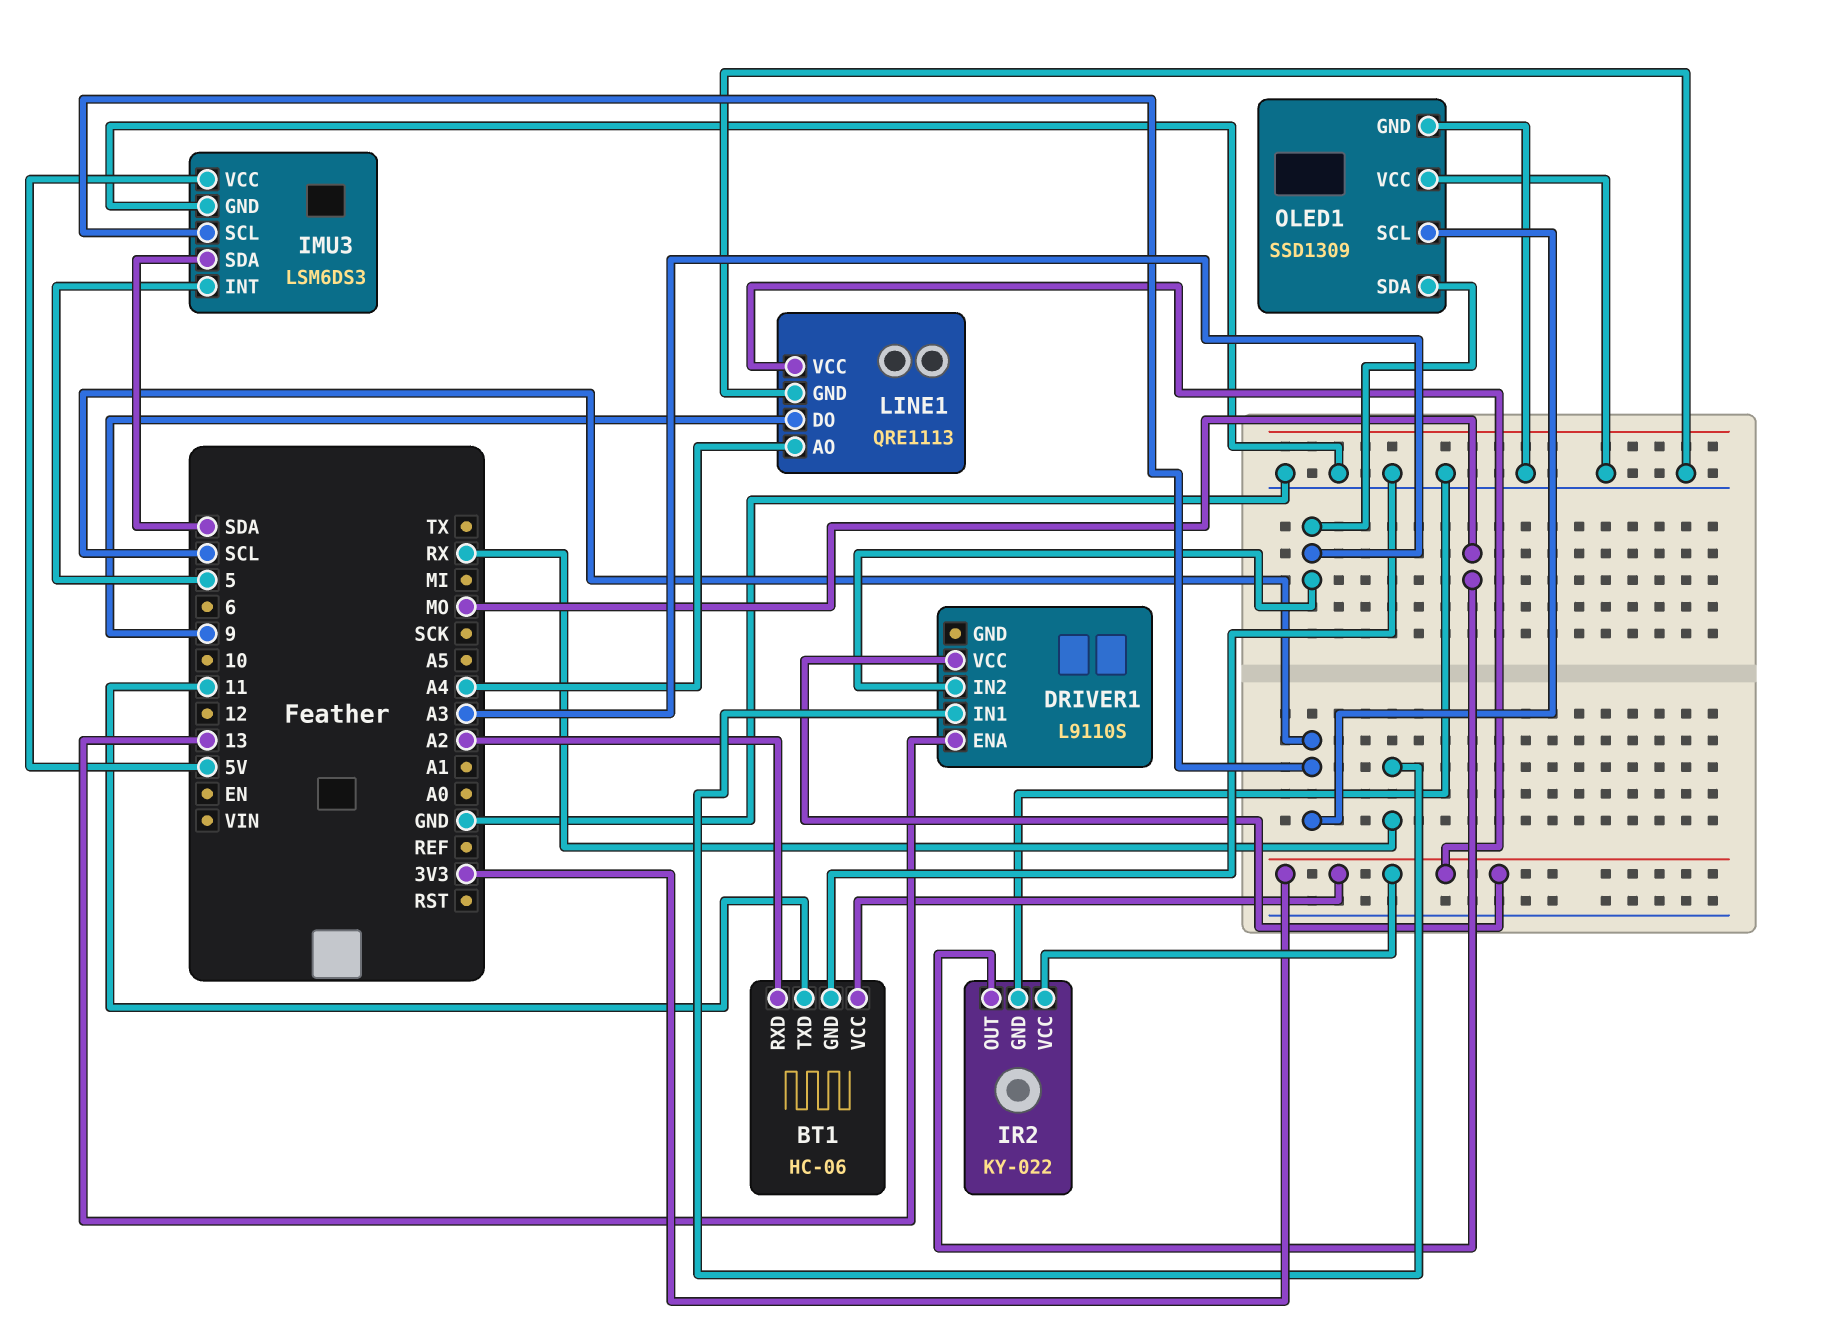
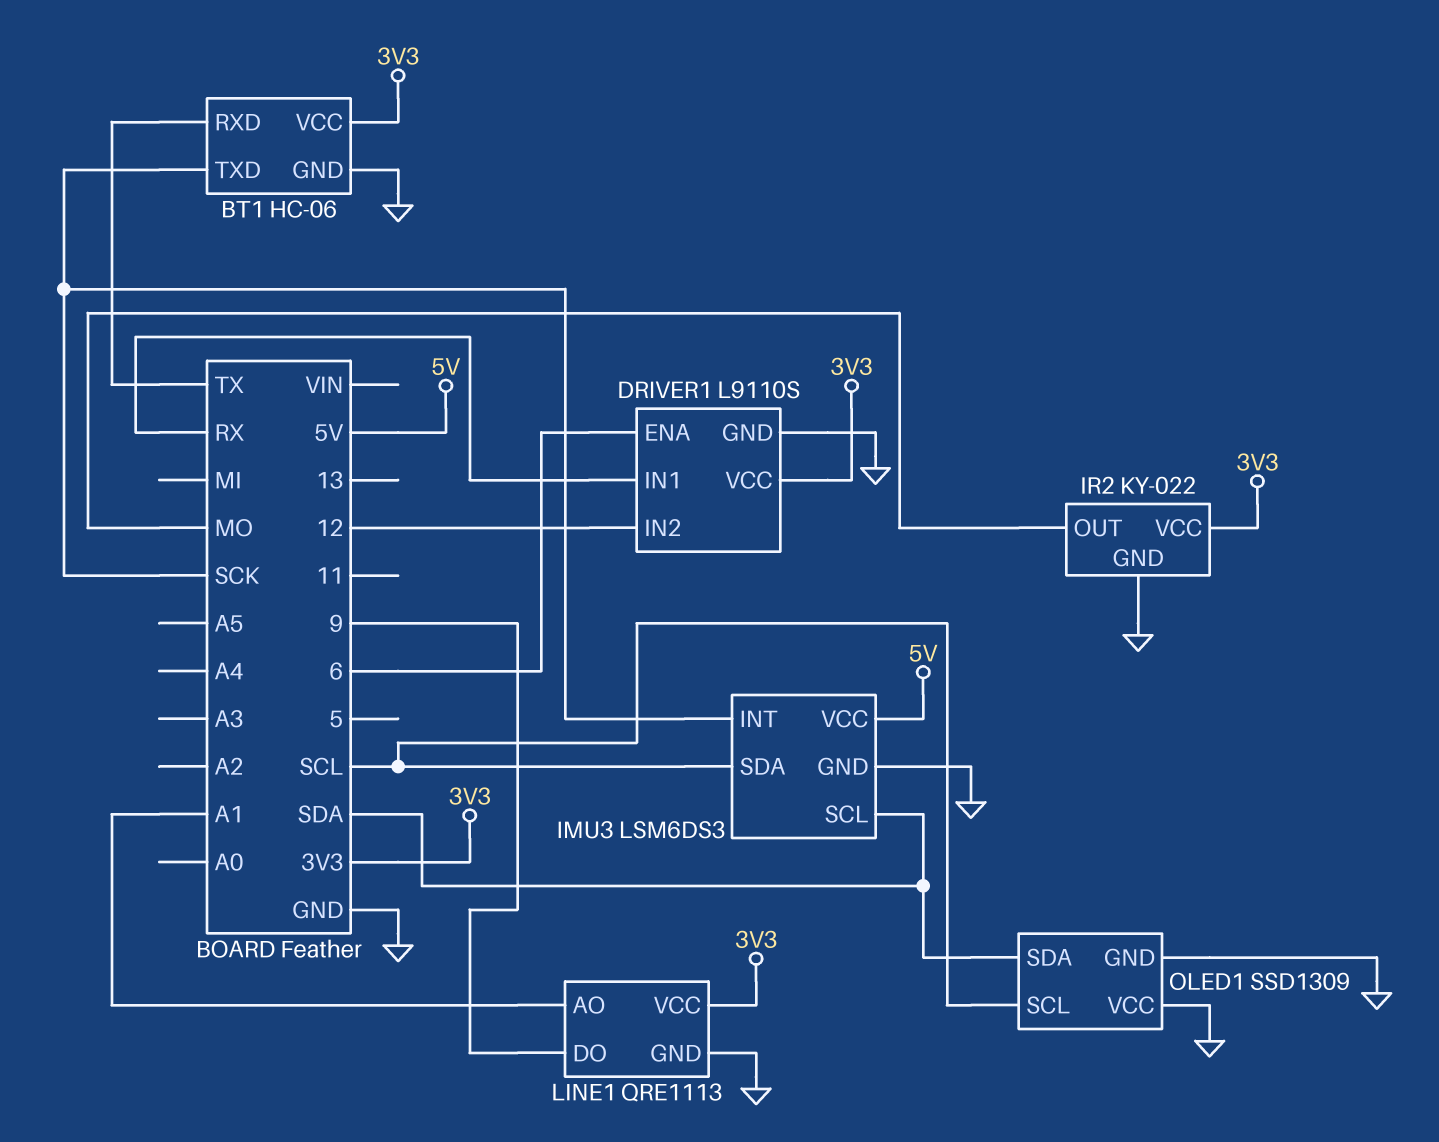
BT1 pin RXD: A2 -> TX
BT1 pin TXD: 11 -> SCK
DRIVER1 pin ENA: 13 -> 6
DRIVER1 pin GND: none -> GND
DRIVER1 pin IN2: A3 -> 12
IMU3 pin INT: 5 -> SCK
IMU3 pin SCL: SCL -> SDA
IMU3 pin SDA: SDA -> SCL
LINE1 pin AO: A4 -> A1
OLED1 pin SDA: A3 -> SDA

